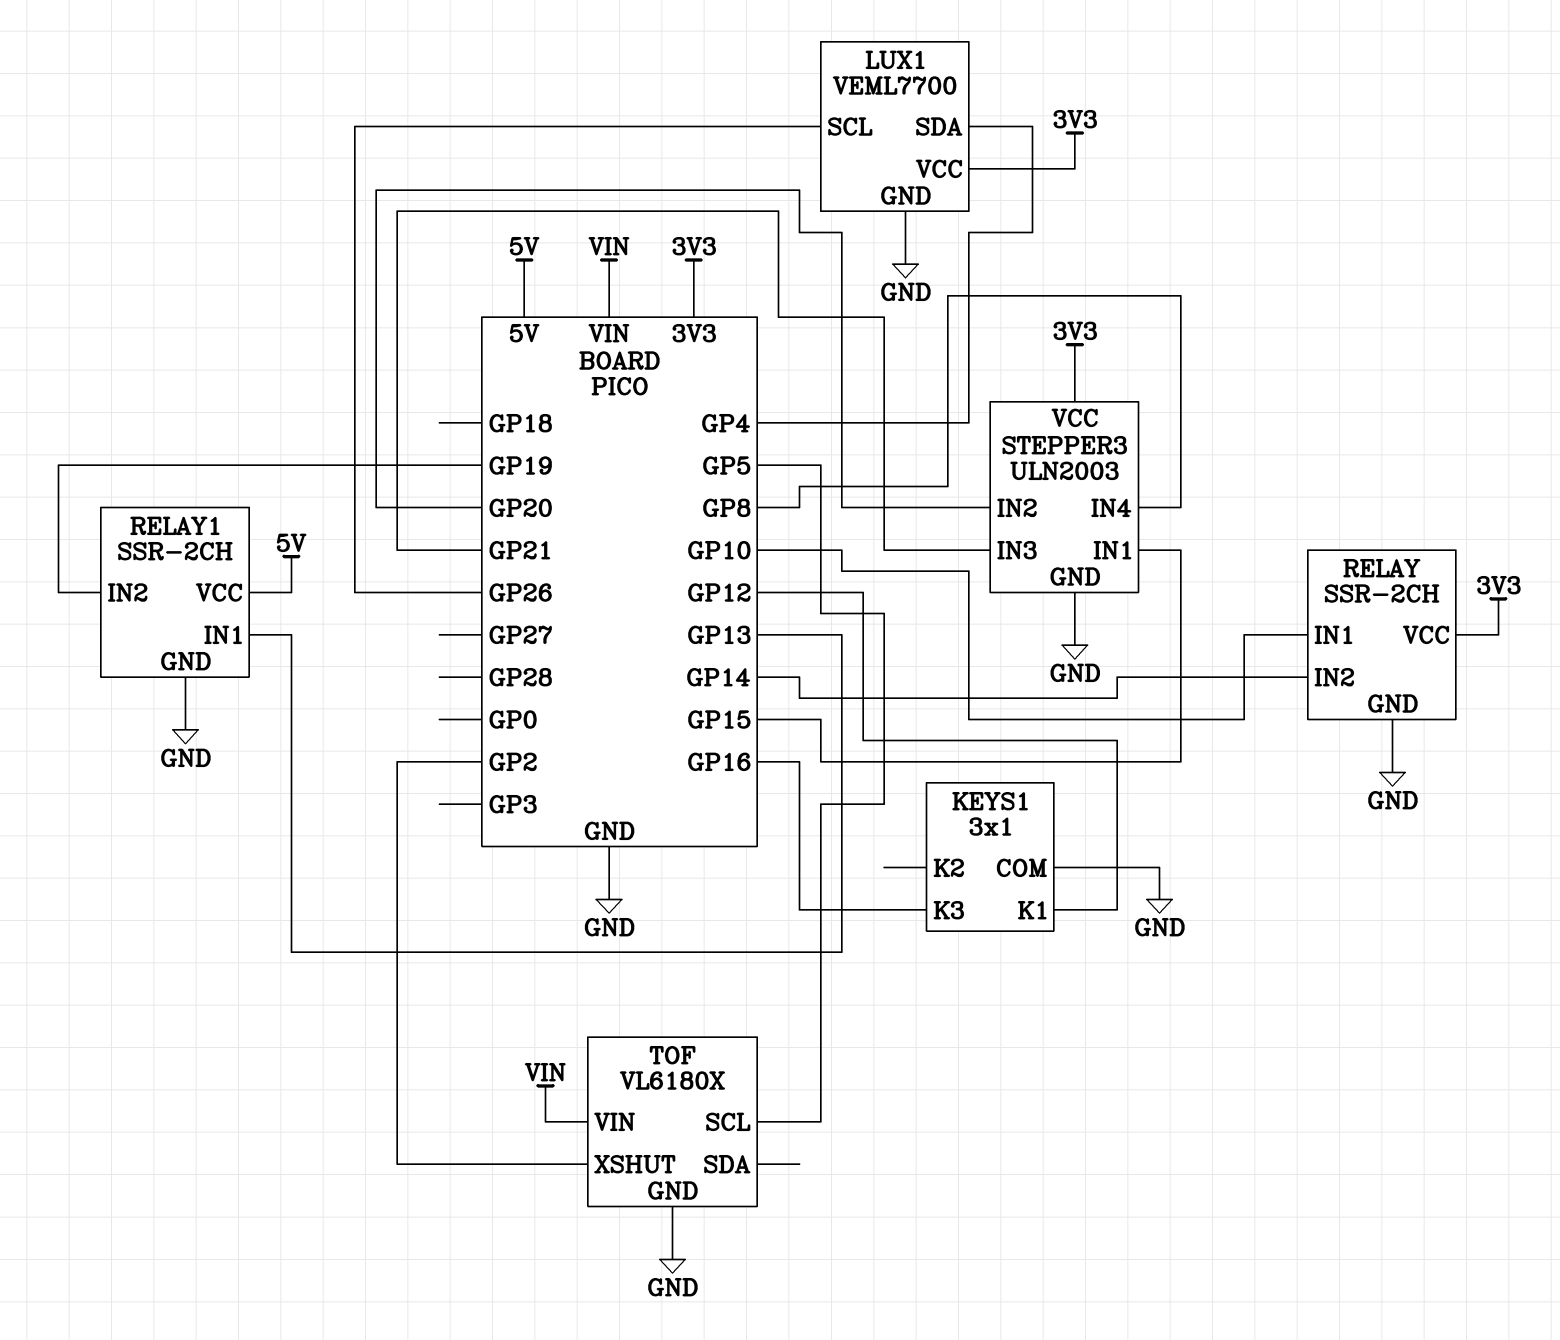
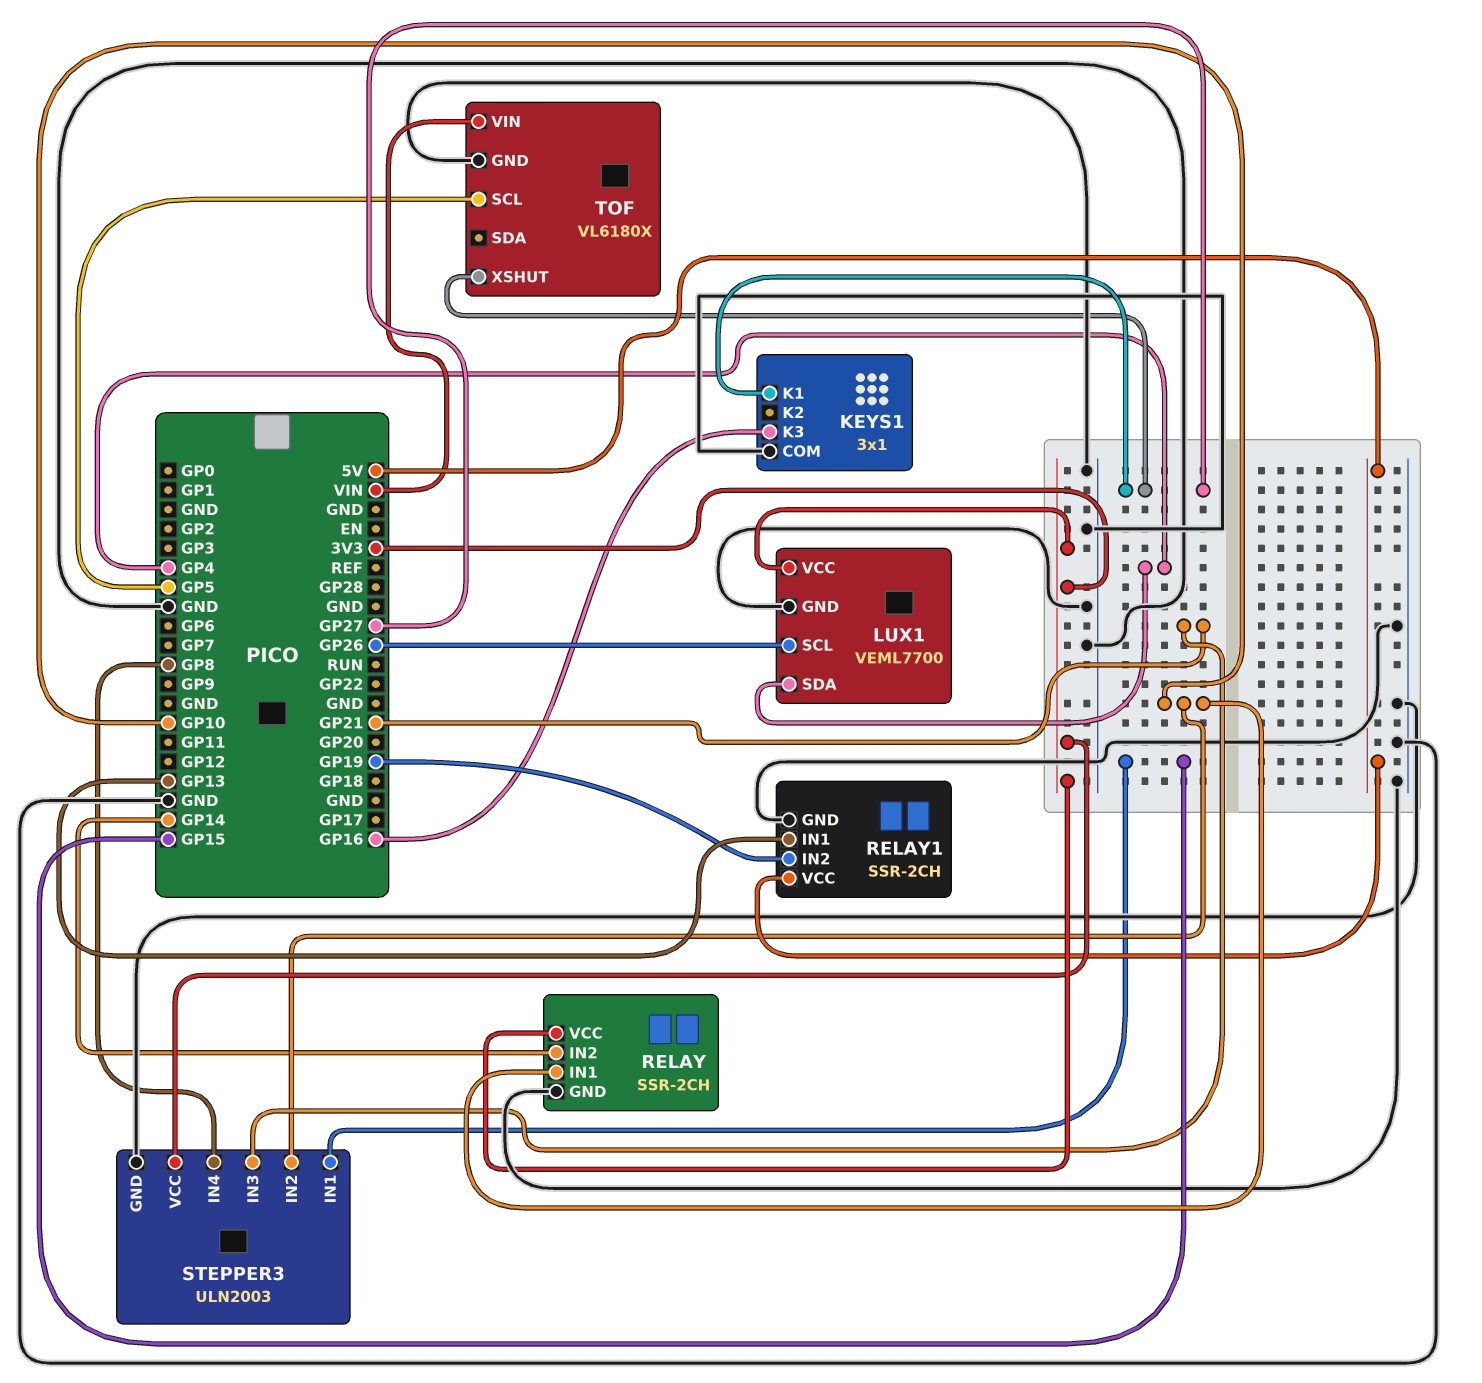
KEYS1 pin K1: GP12 -> GP27
STEPPER3 pin IN2: GP20 -> GP10
TOF pin XSHUT: GP2 -> GP27

